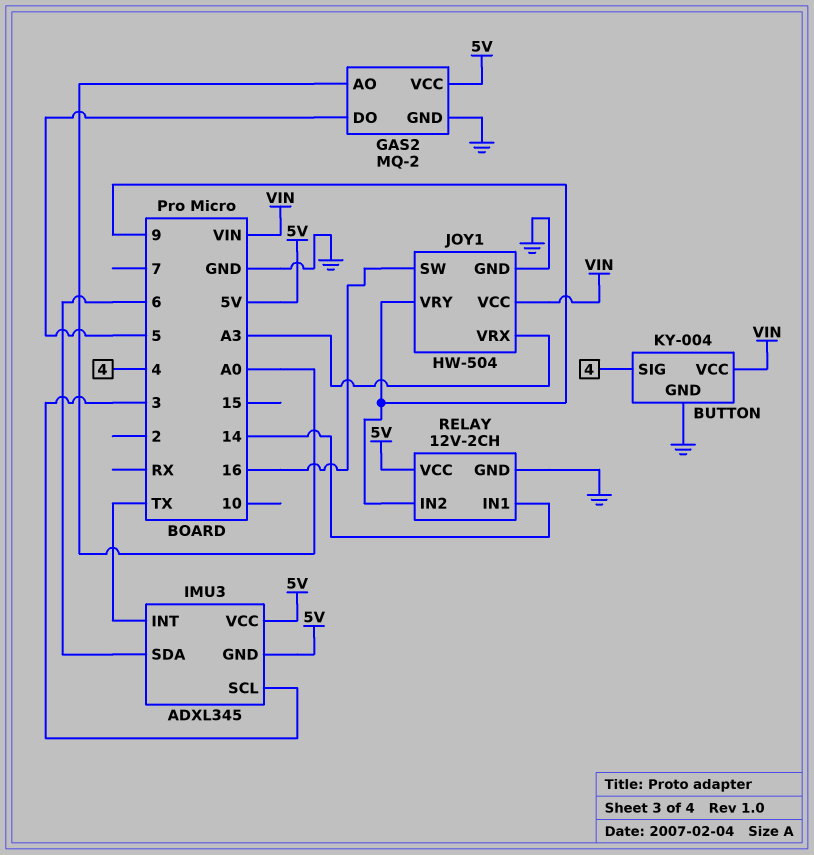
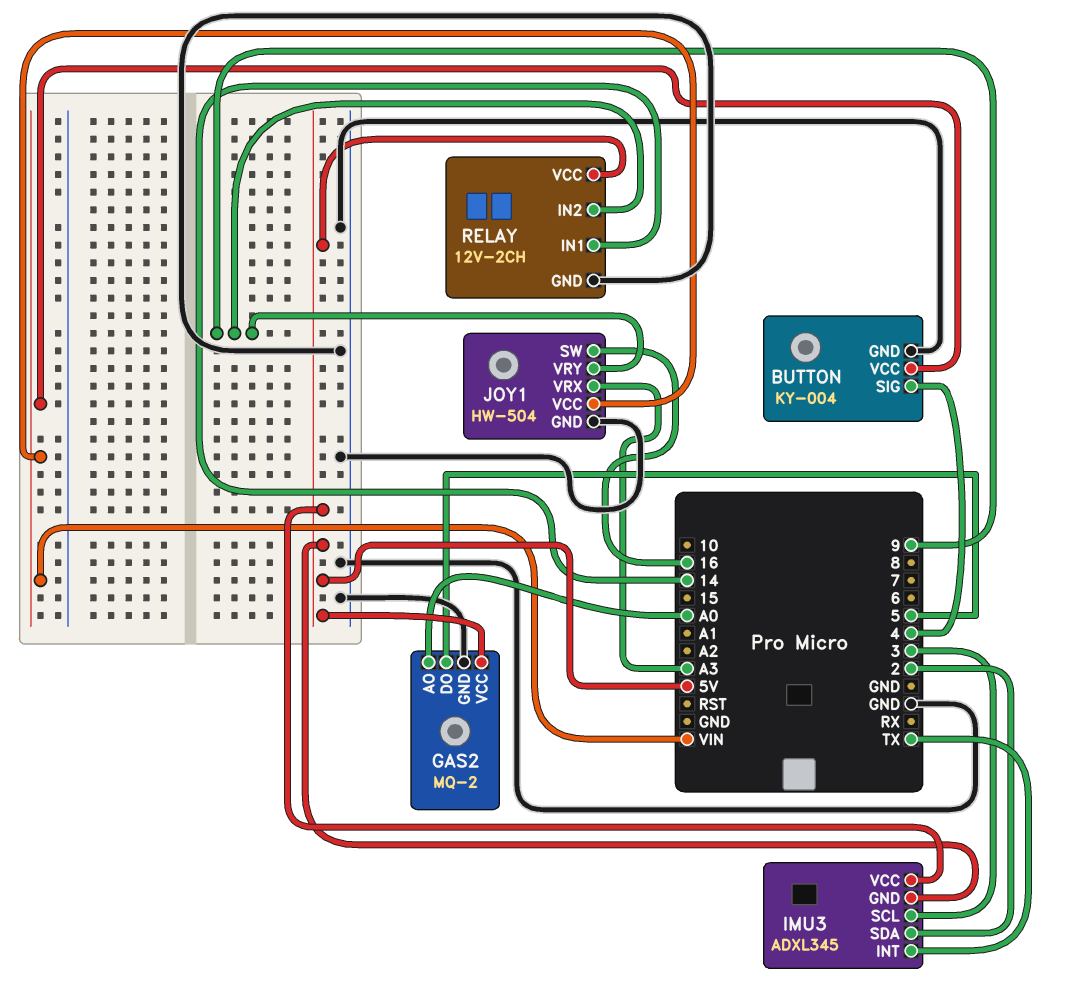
IMU3 pin SDA: 6 -> 2

